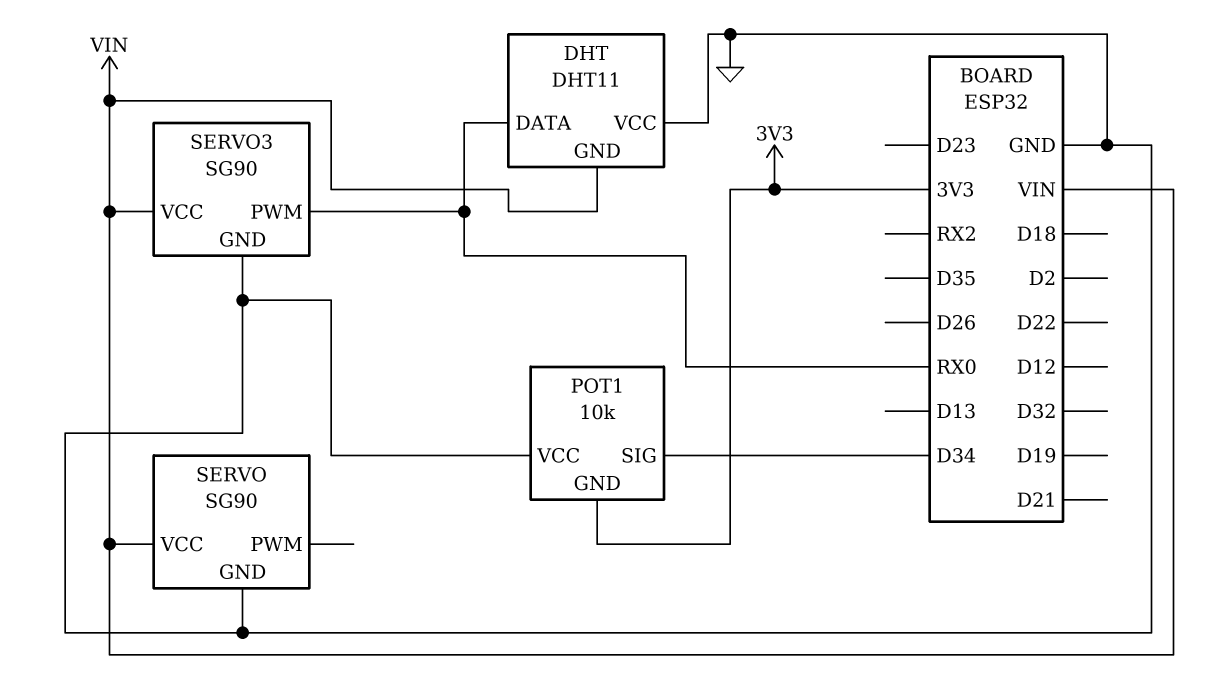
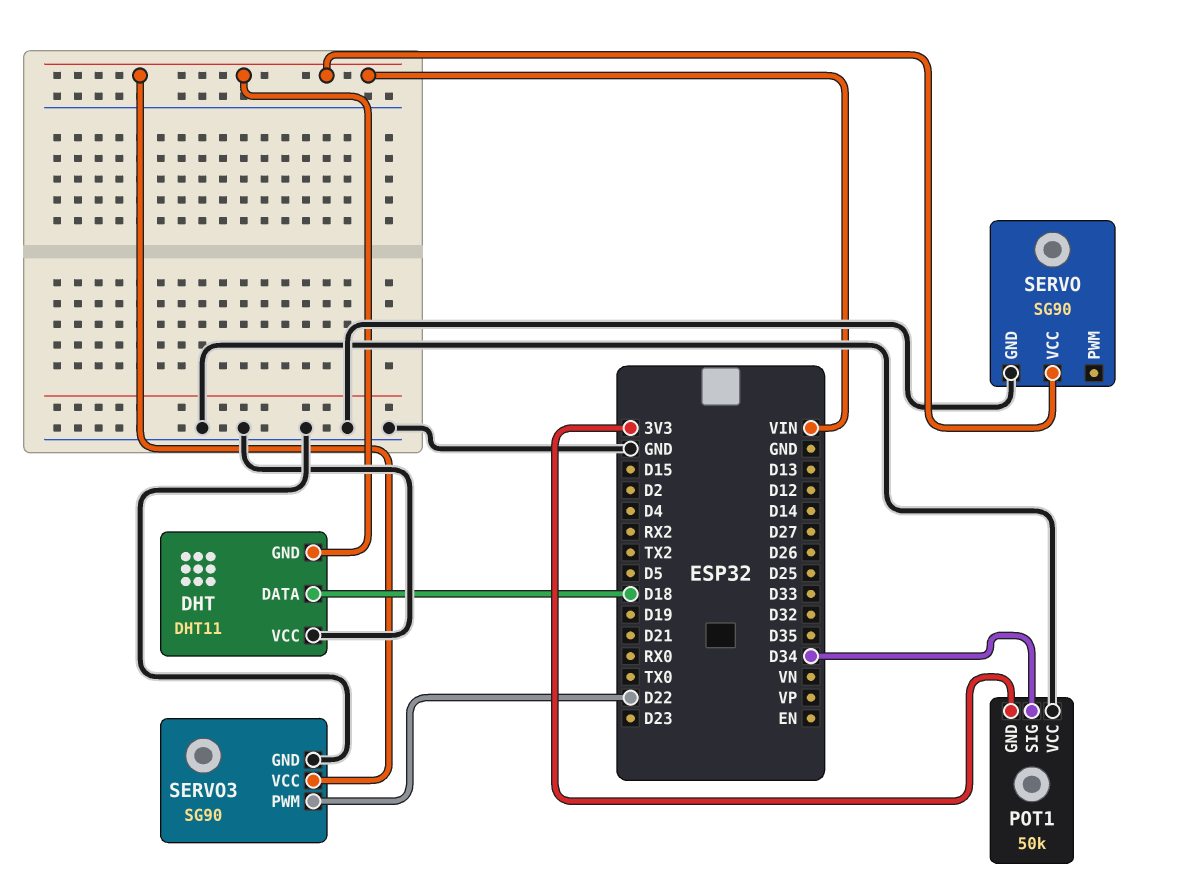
DHT pin DATA: RX0 -> D18
POT1: 10k -> 50k
SERVO3 pin PWM: RX0 -> D22

